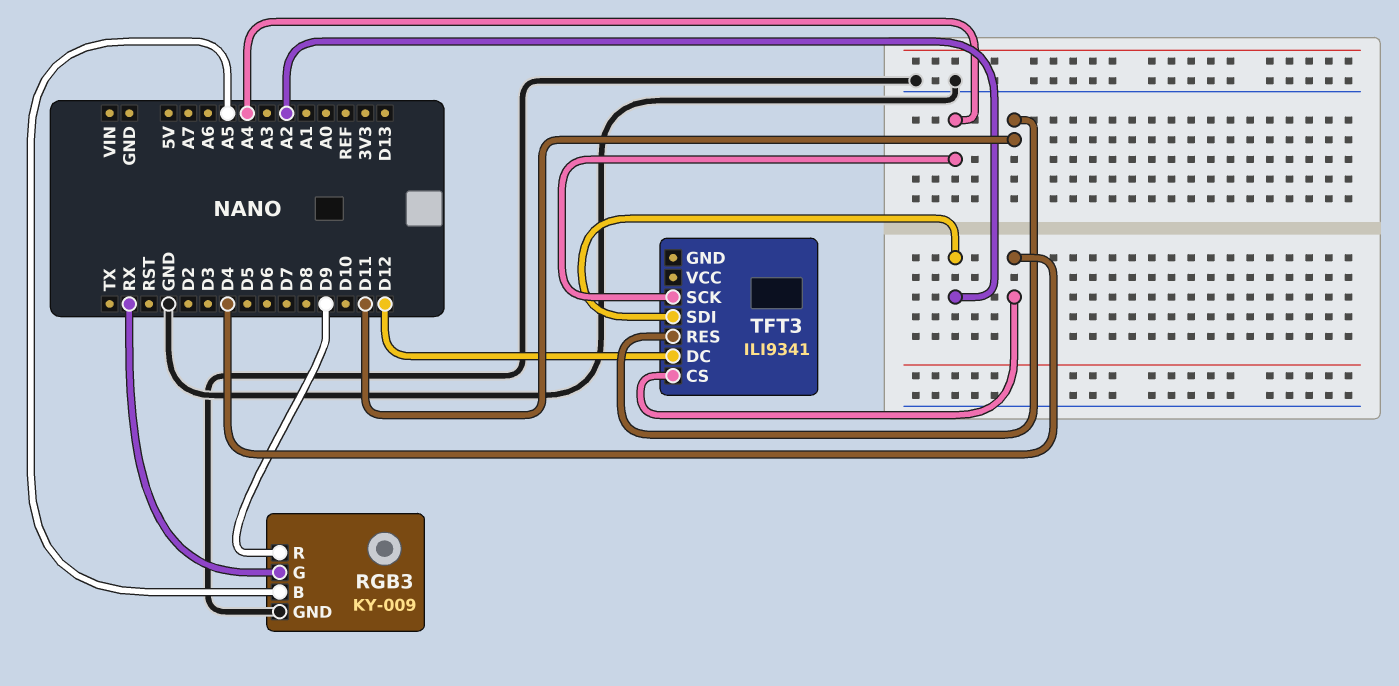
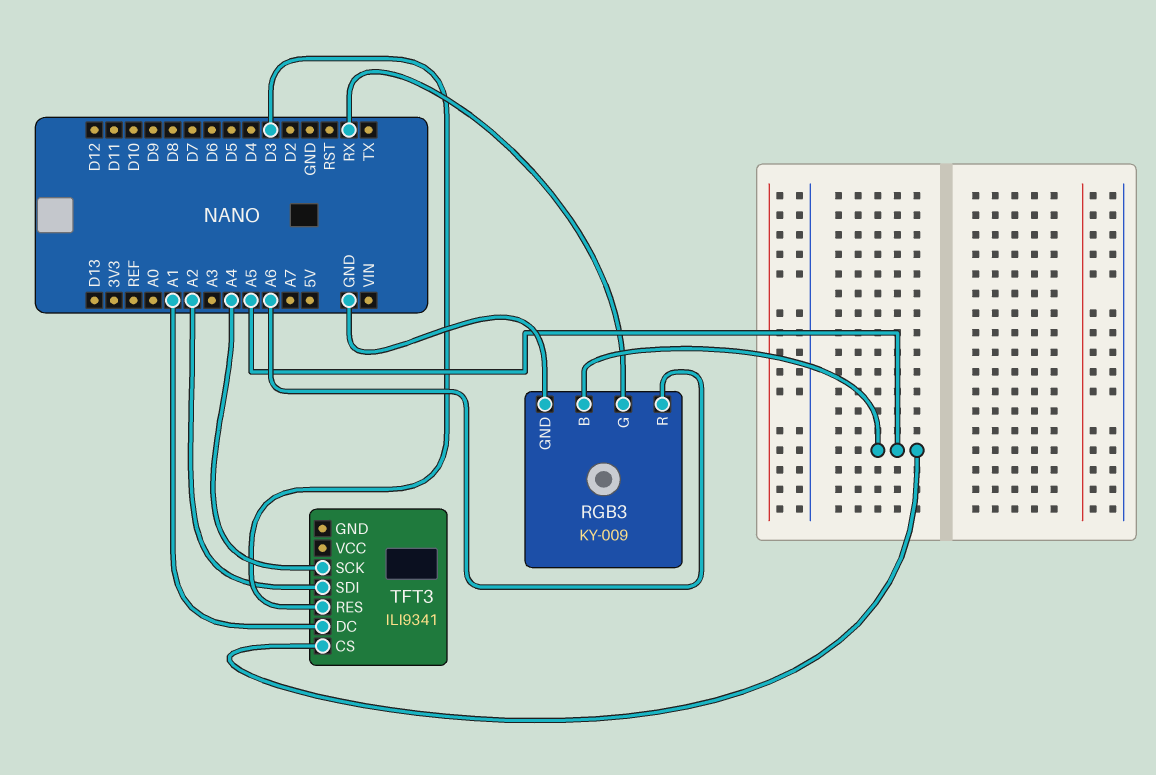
RGB3 pin R: D9 -> A6
TFT3 pin CS: D4 -> A5
TFT3 pin DC: D12 -> A1
TFT3 pin RES: D11 -> D3

